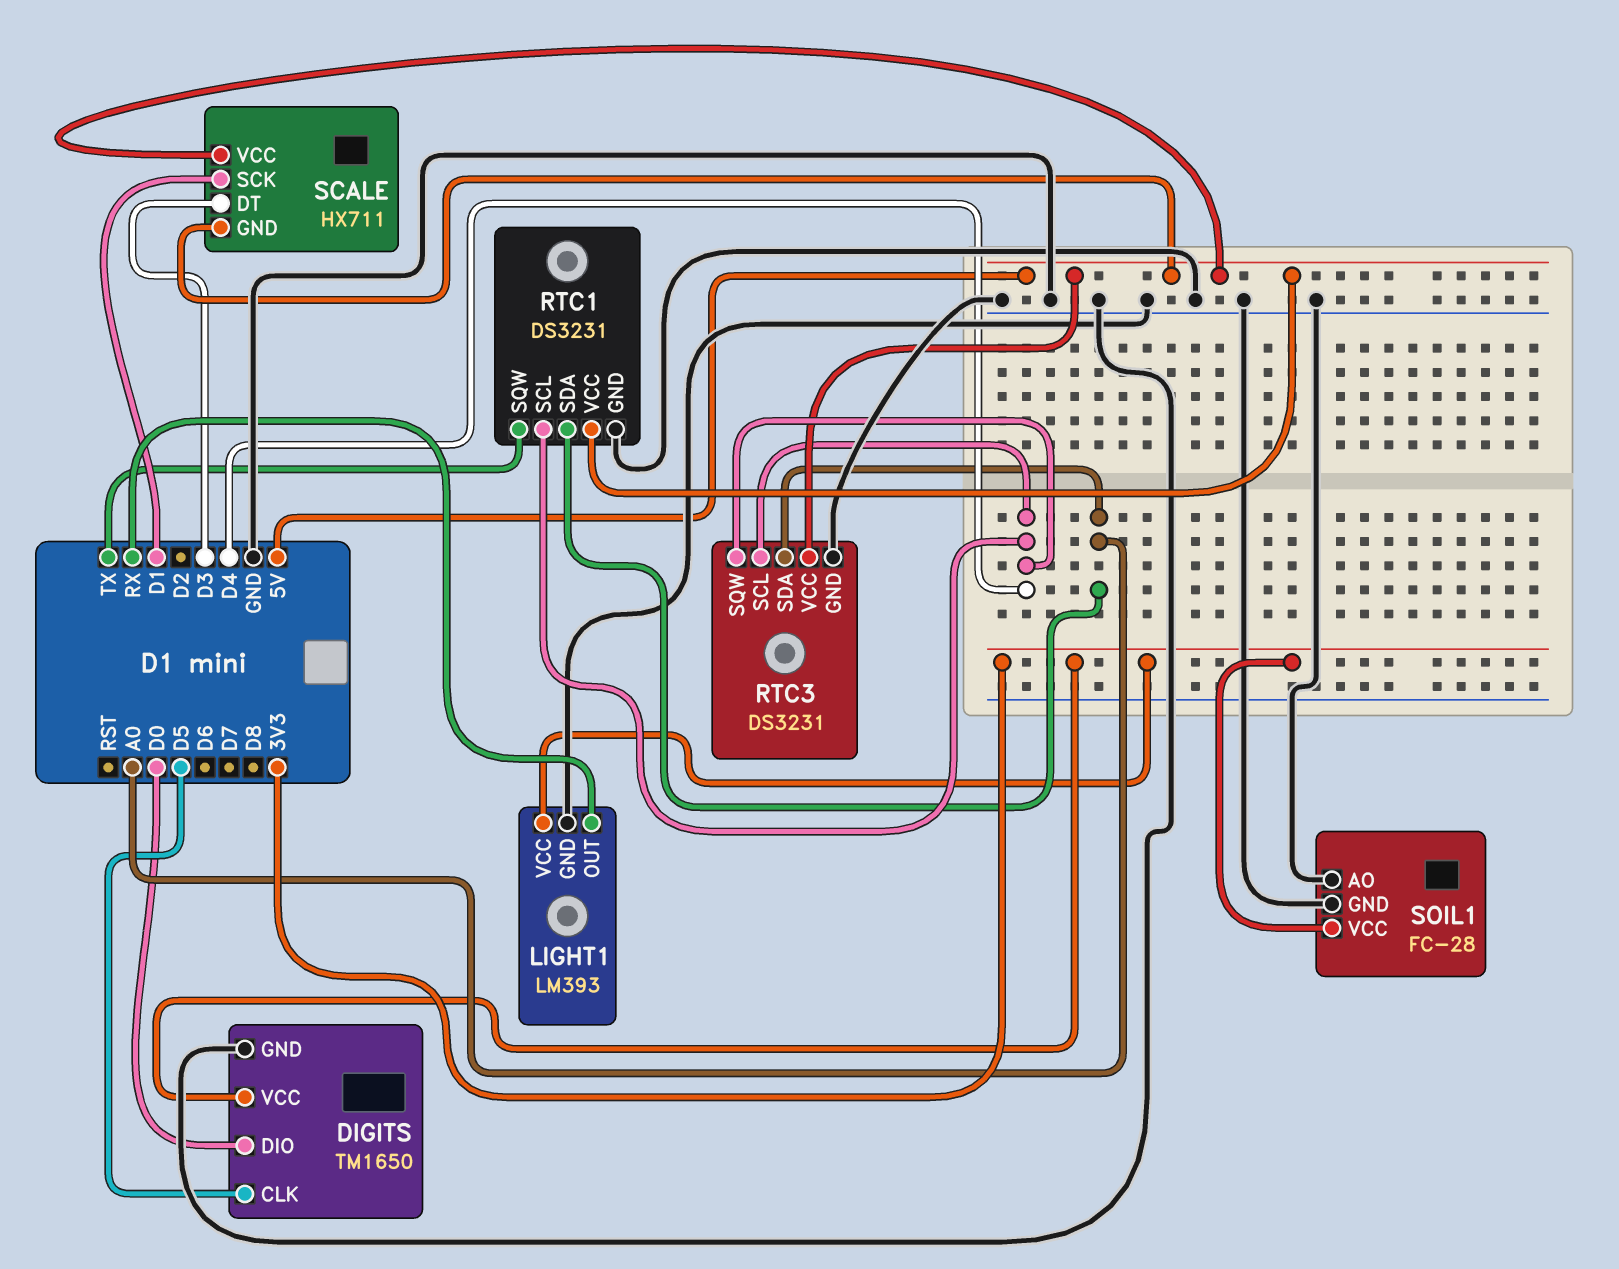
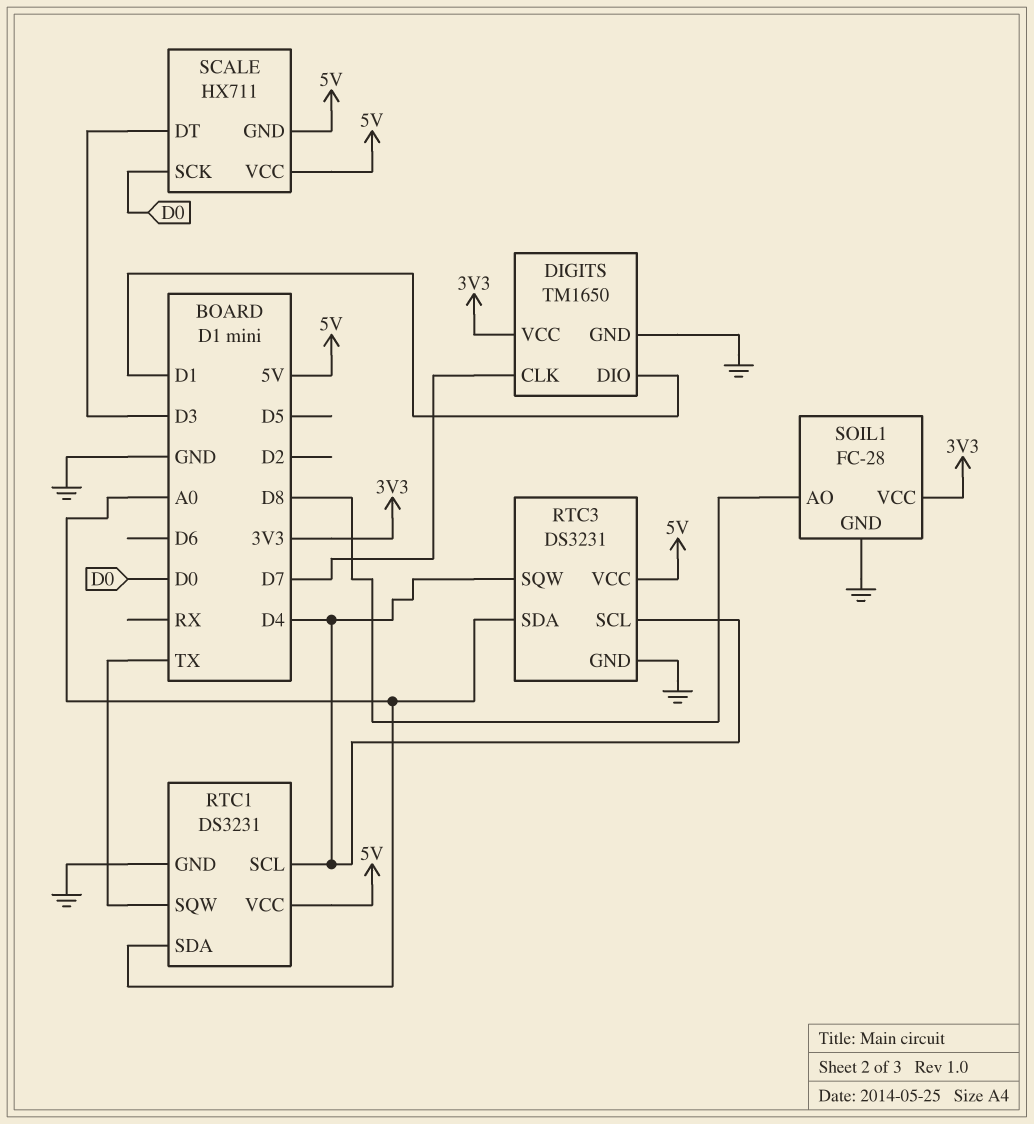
DIGITS pin CLK: D5 -> D7
DIGITS pin DIO: D0 -> D1
LIGHT1: LM393 -> none
LIGHT1 pin GND: GND -> none
LIGHT1 pin OUT: RX -> none
LIGHT1 pin VCC: 3V3 -> none
SCALE pin SCK: D1 -> D0
SOIL1 pin AO: GND -> D8

